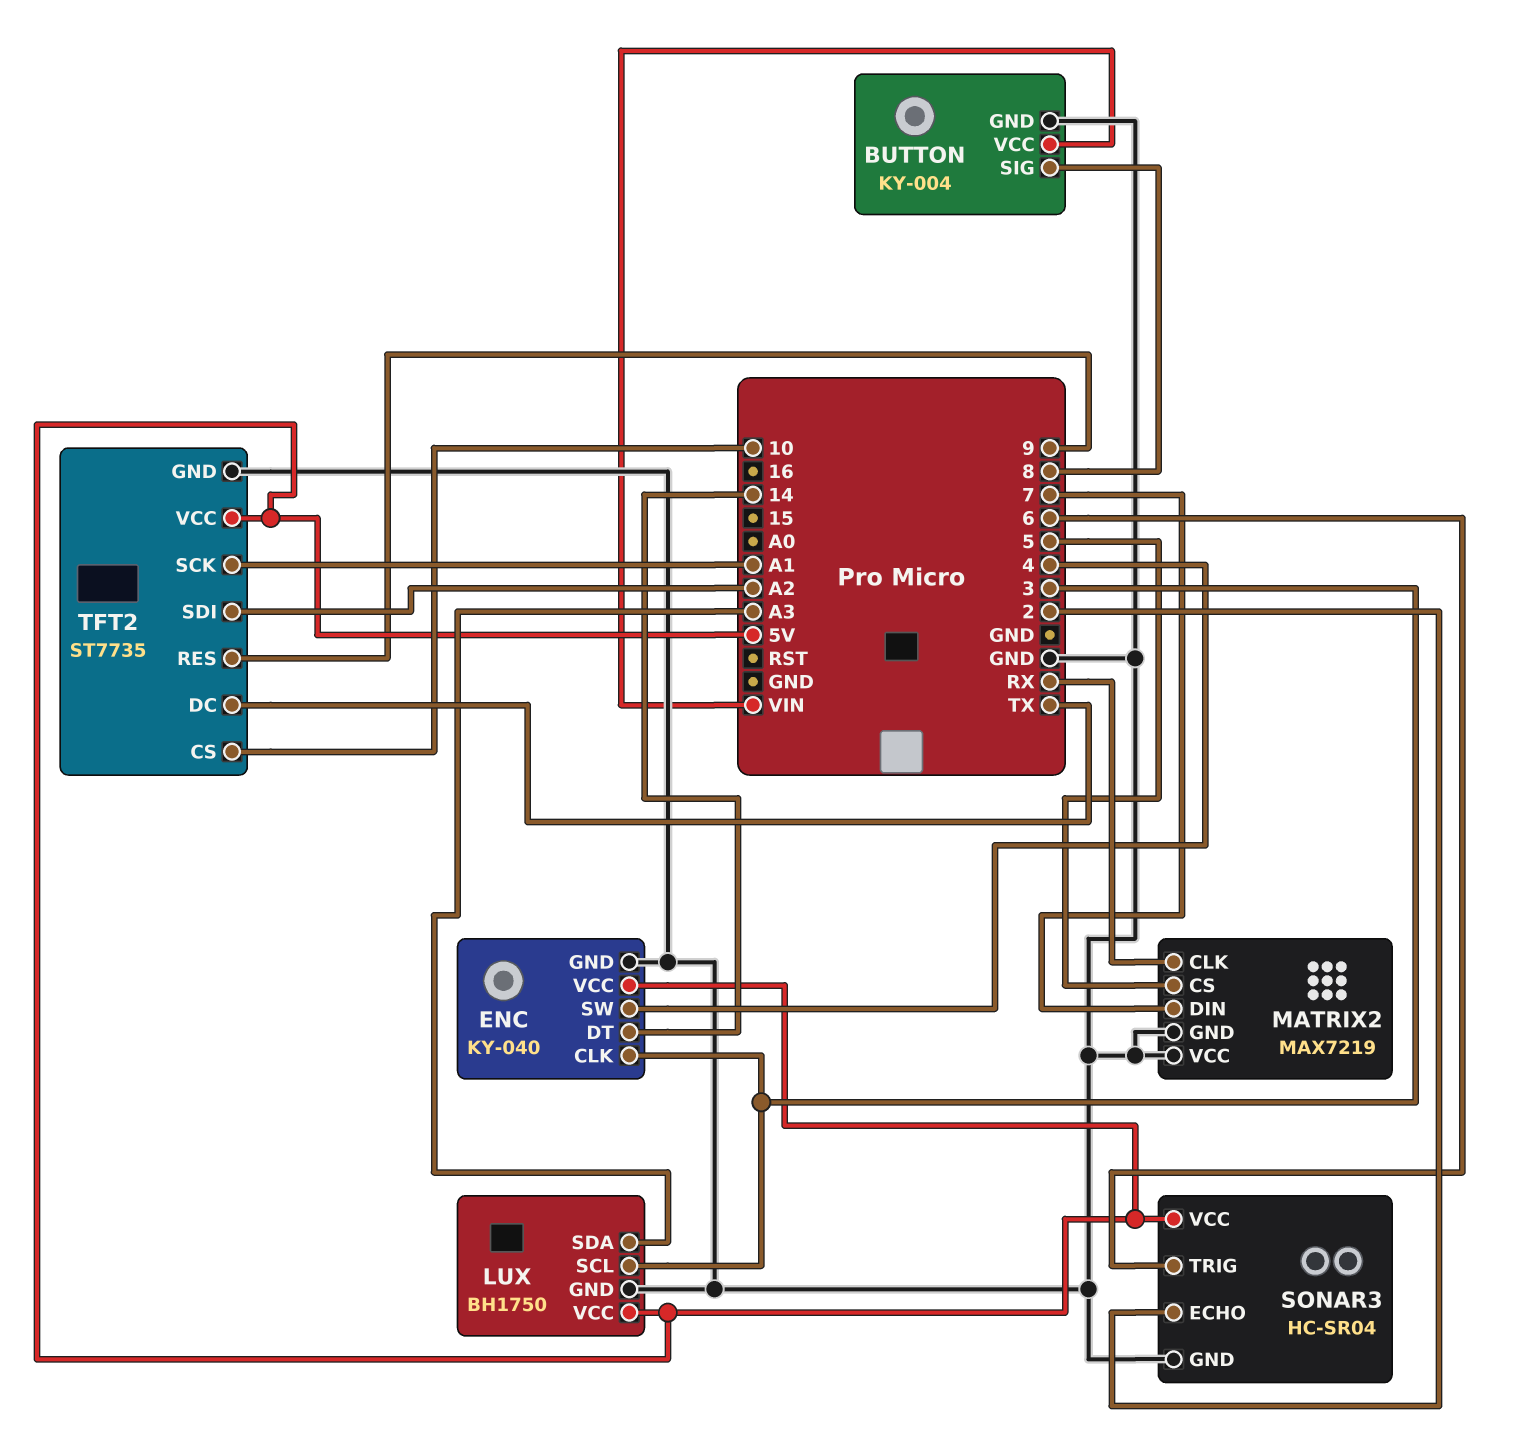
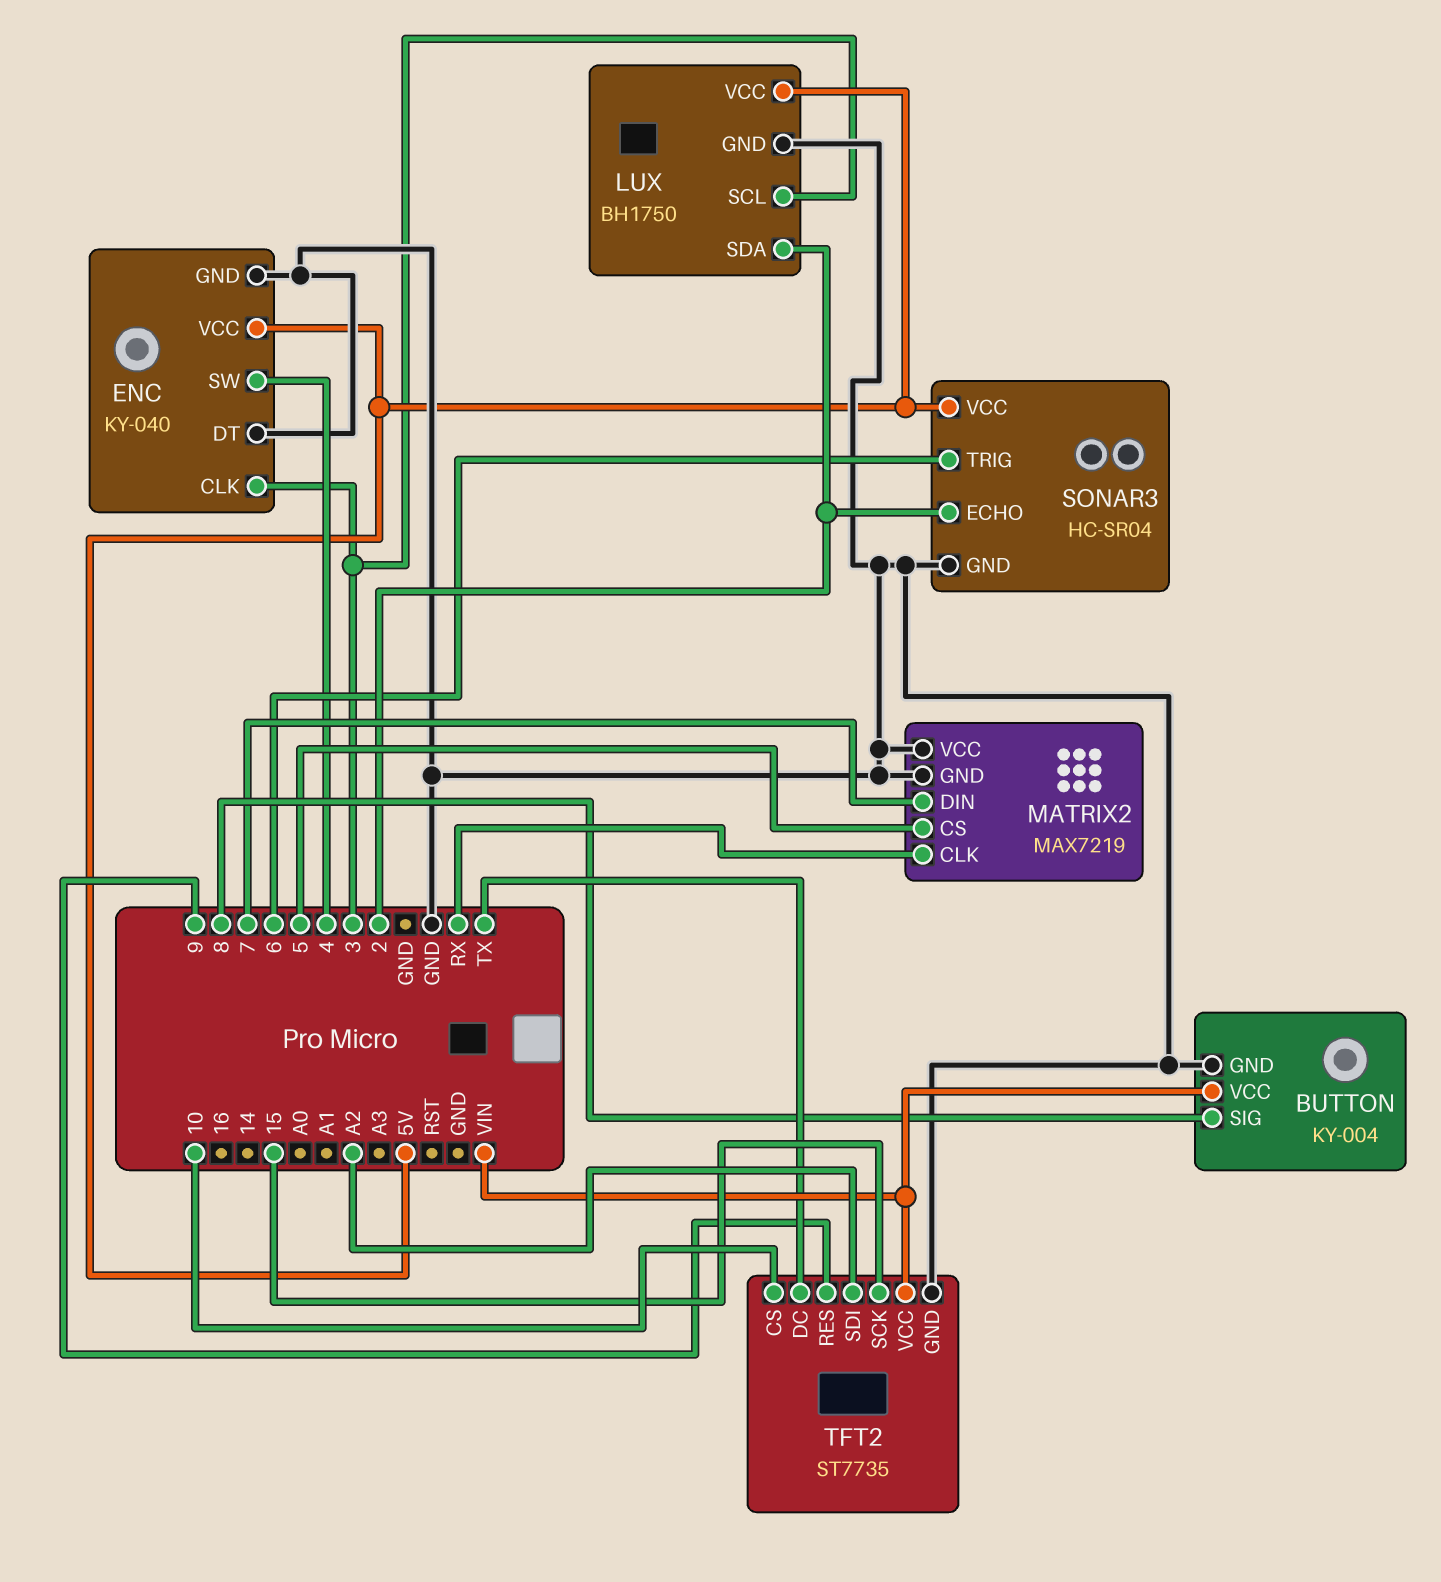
ENC pin DT: 14 -> GND
LUX pin SDA: A3 -> 2
TFT2 pin SCK: A1 -> 15
TFT2 pin VCC: 5V -> VIN

